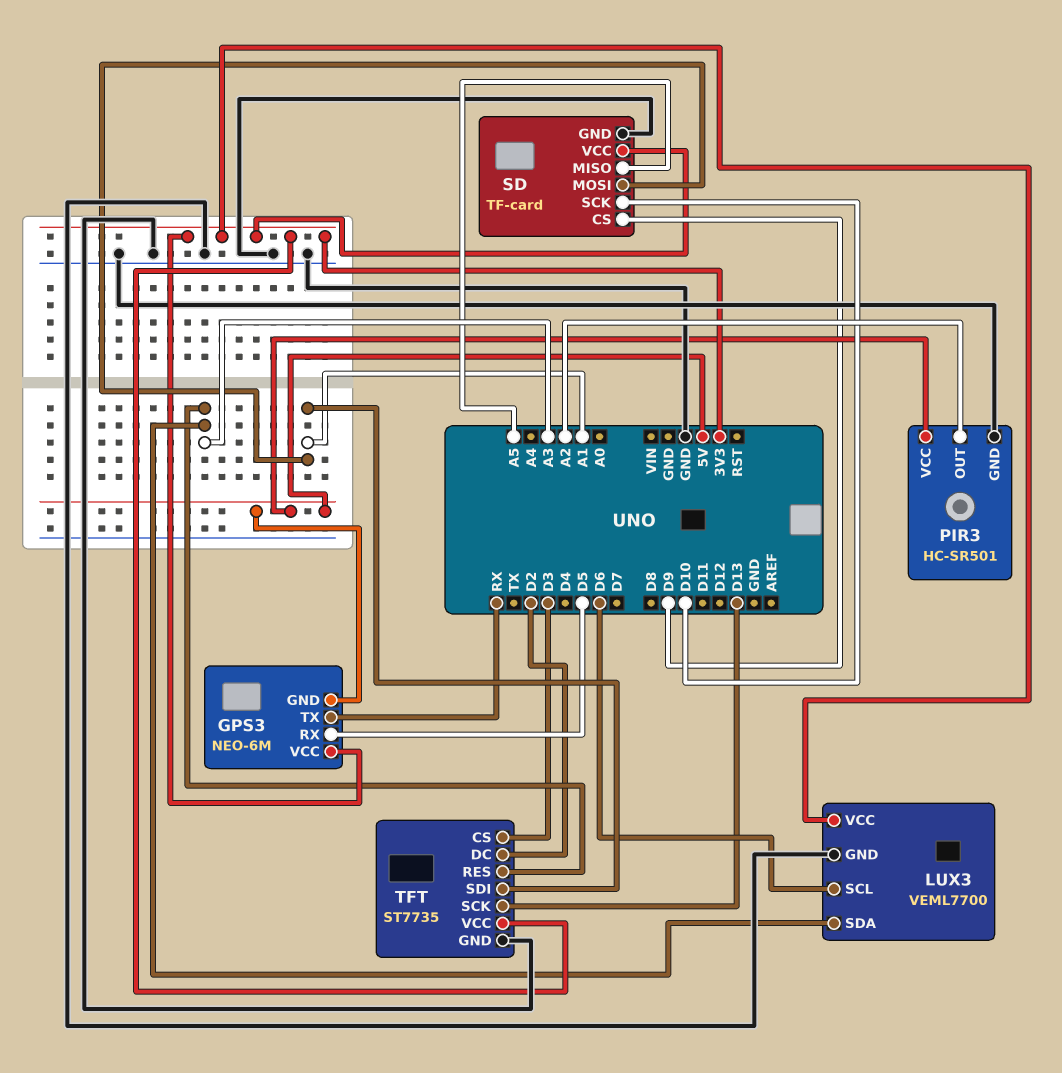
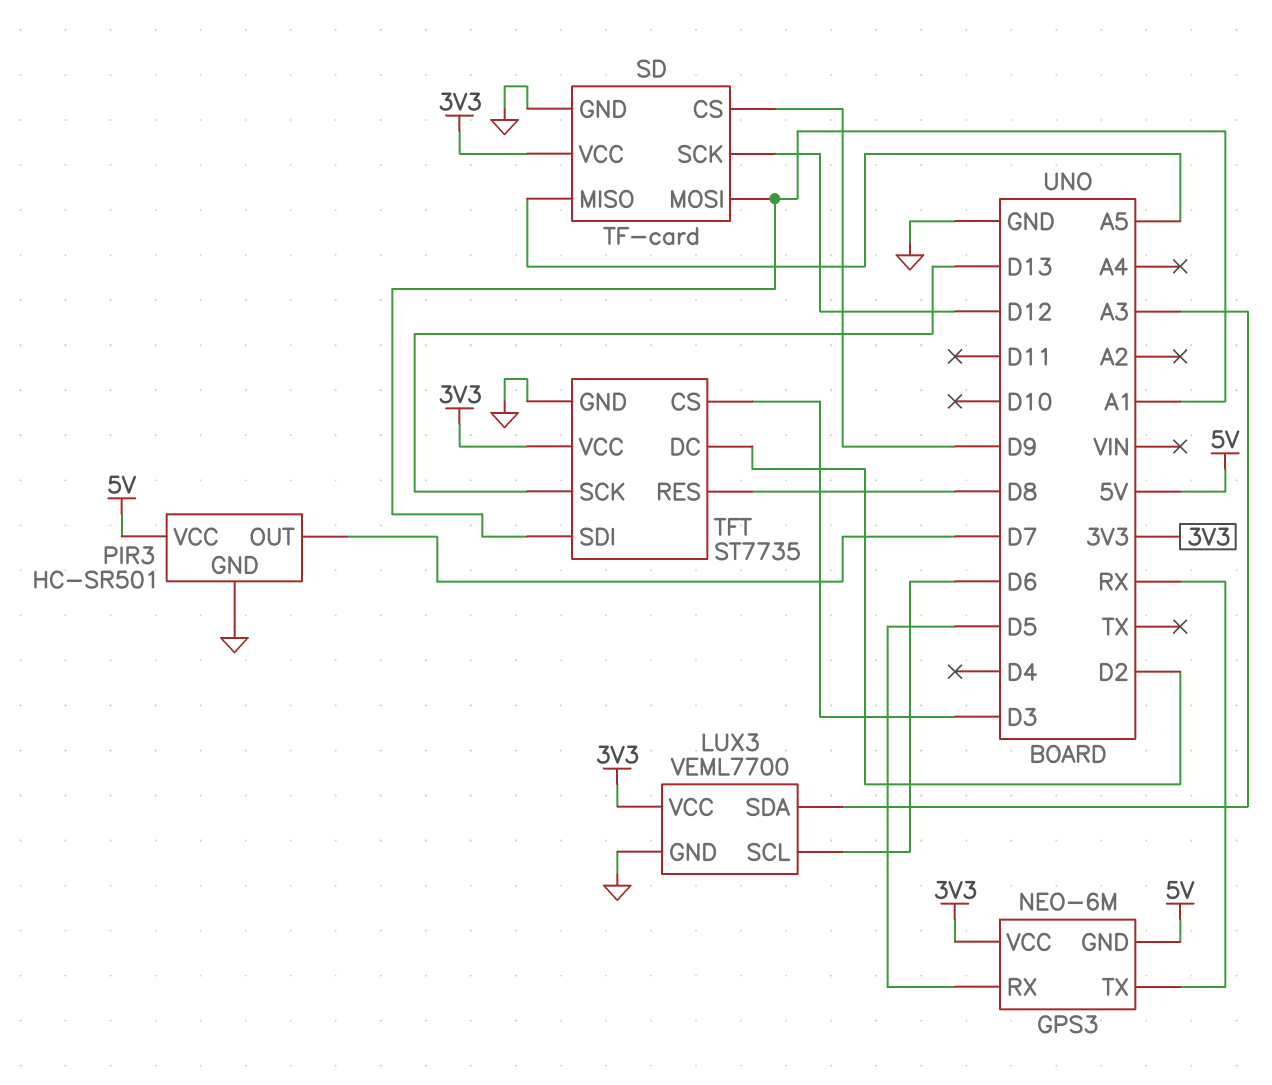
PIR3 pin OUT: A2 -> D7
SD pin SCK: D10 -> D12
TFT pin RES: A3 -> D8

